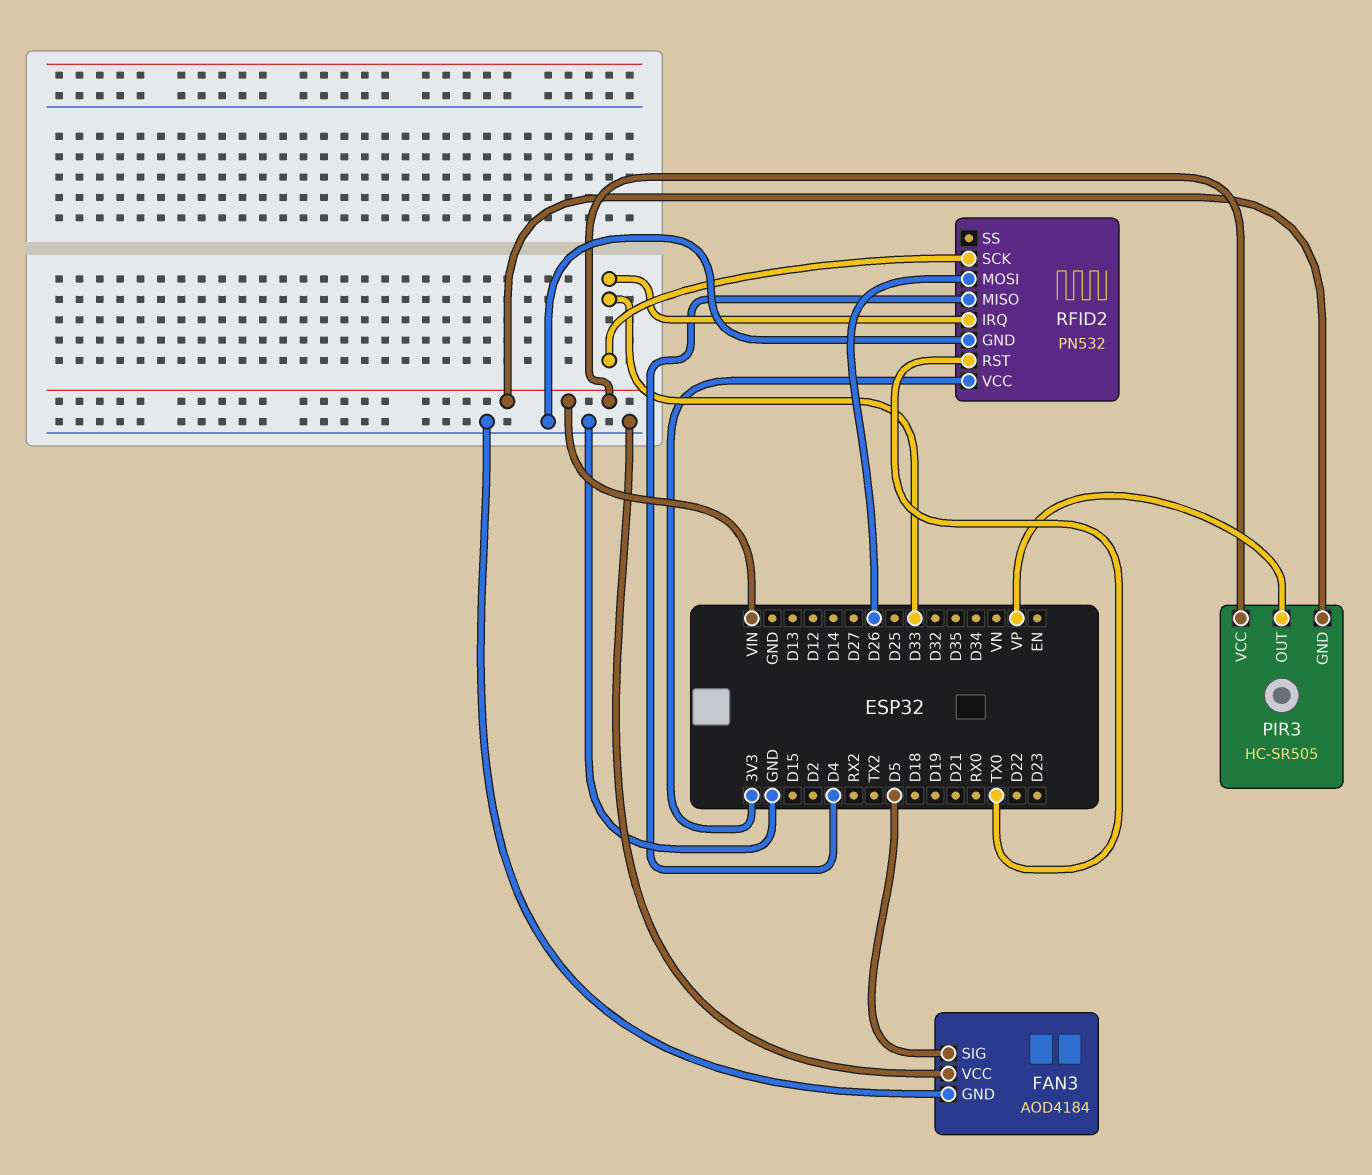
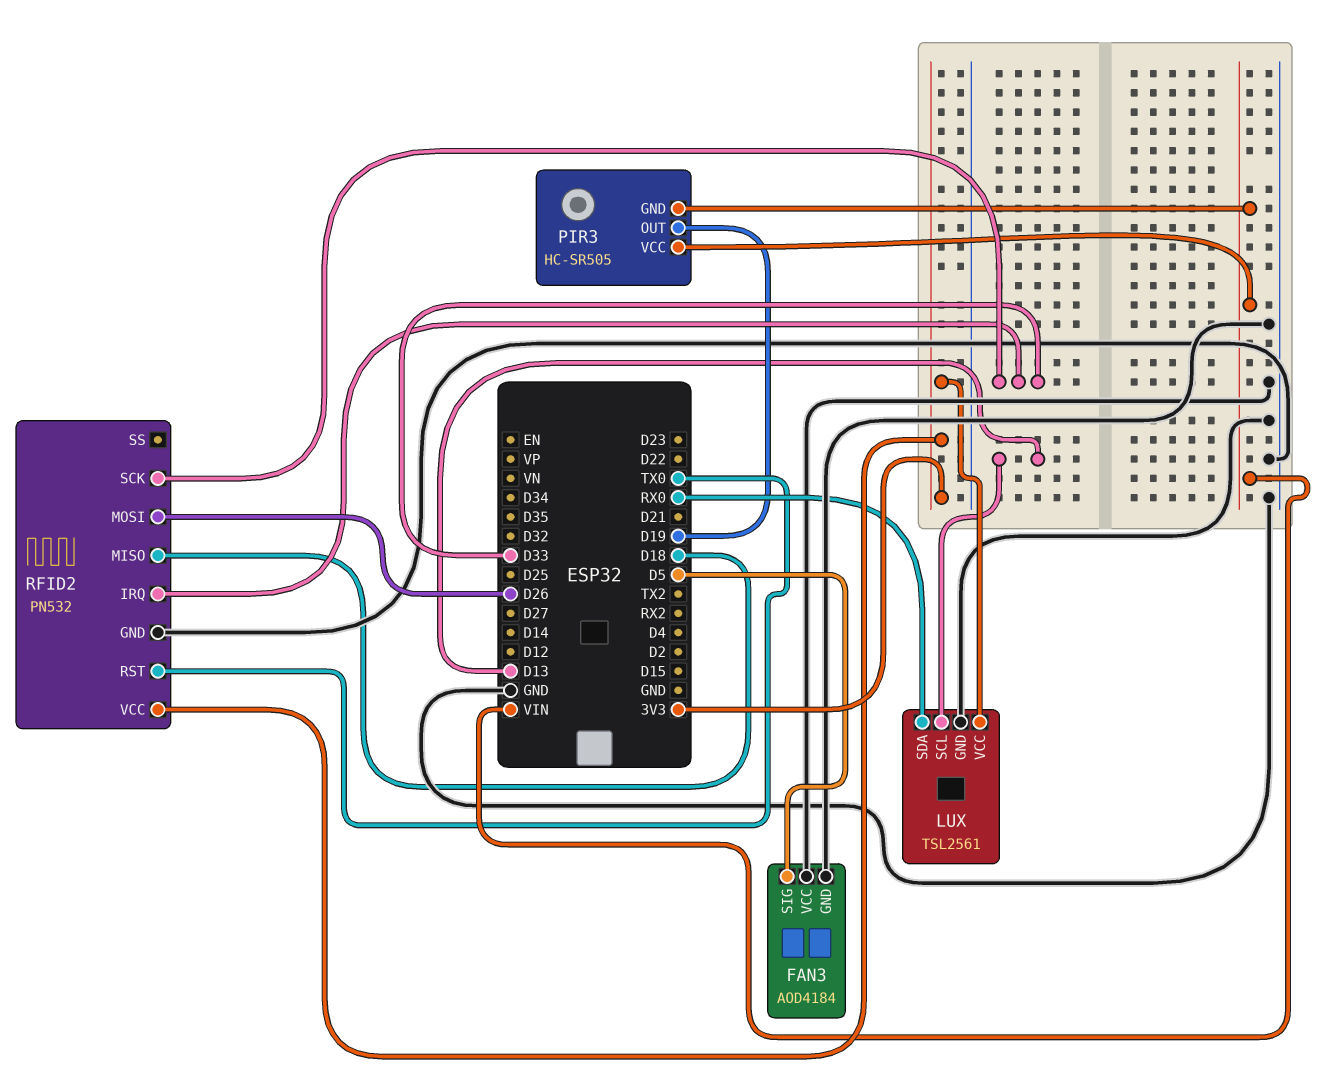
LUX: none -> TSL2561
LUX pin GND: none -> GND
LUX pin SCL: none -> D13
LUX pin SDA: none -> RX0
LUX pin VCC: none -> 3V3
PIR3 pin OUT: VP -> D19
RFID2 pin MISO: D4 -> D18

